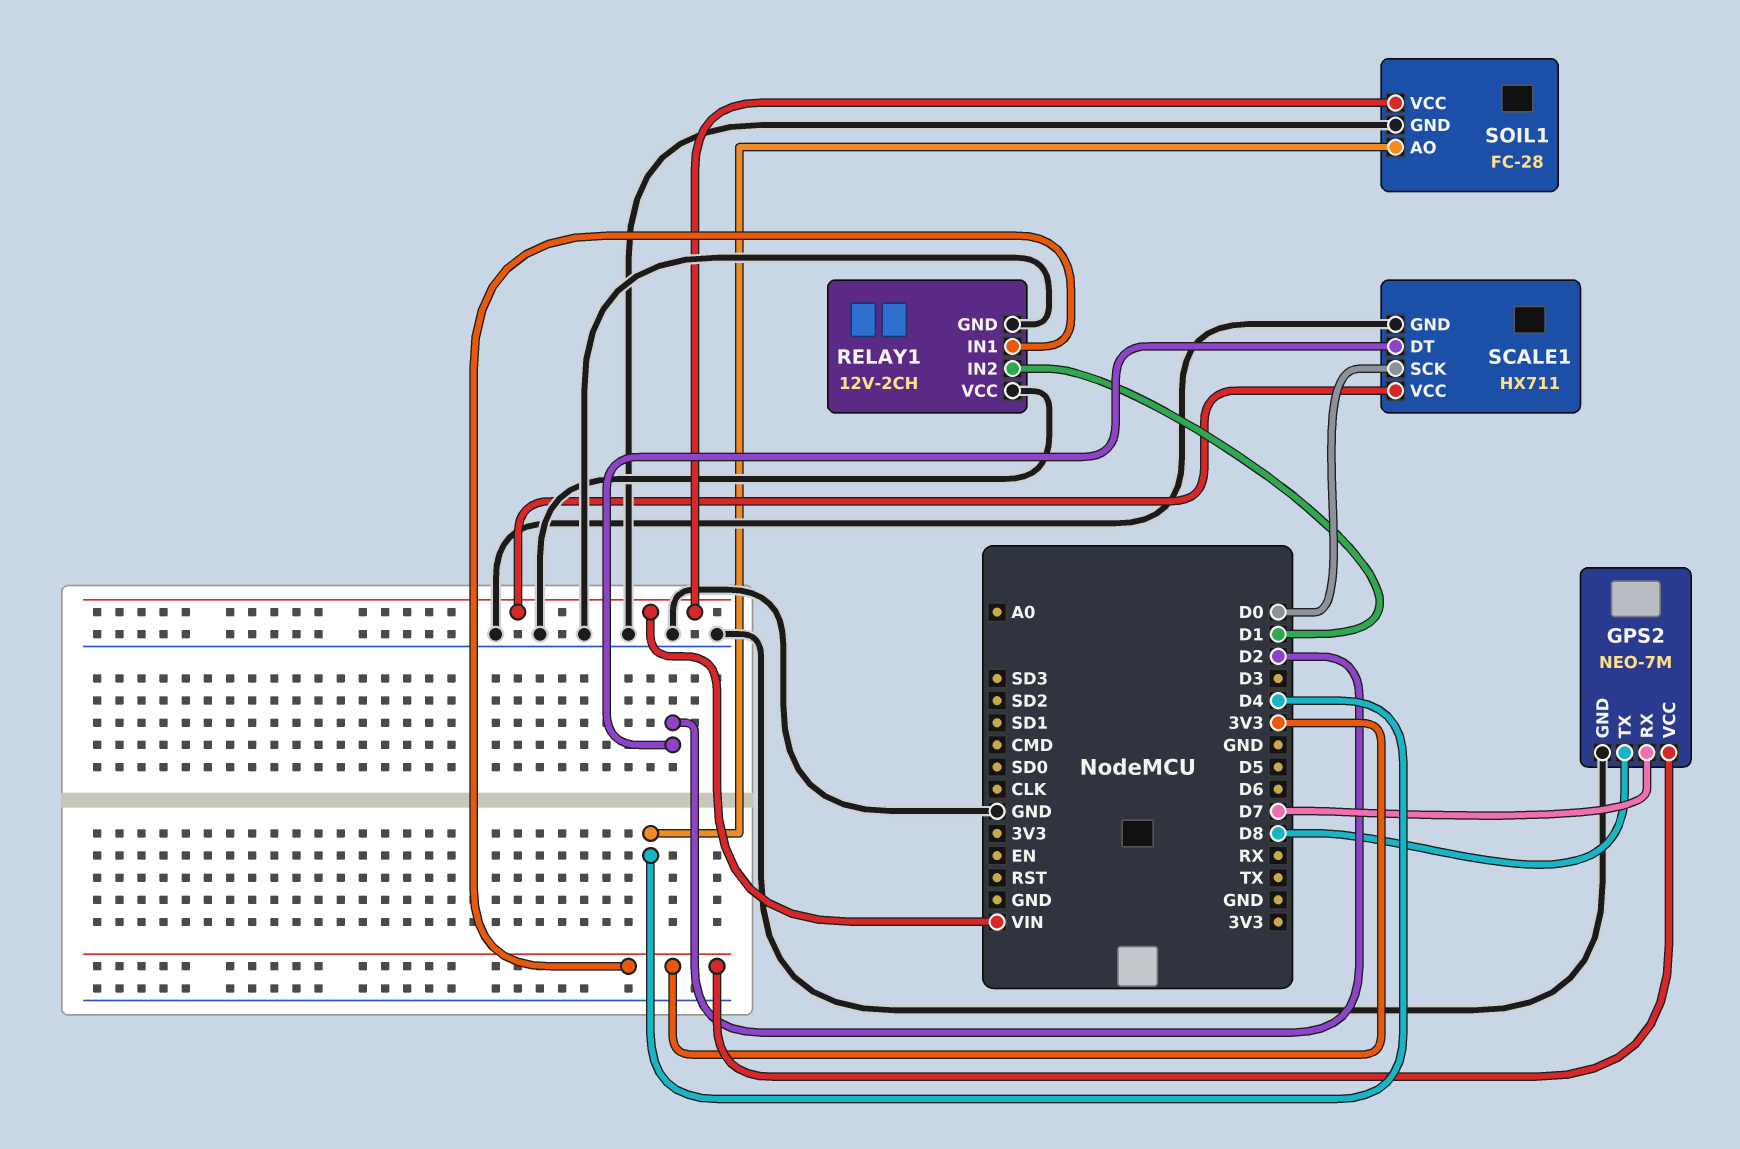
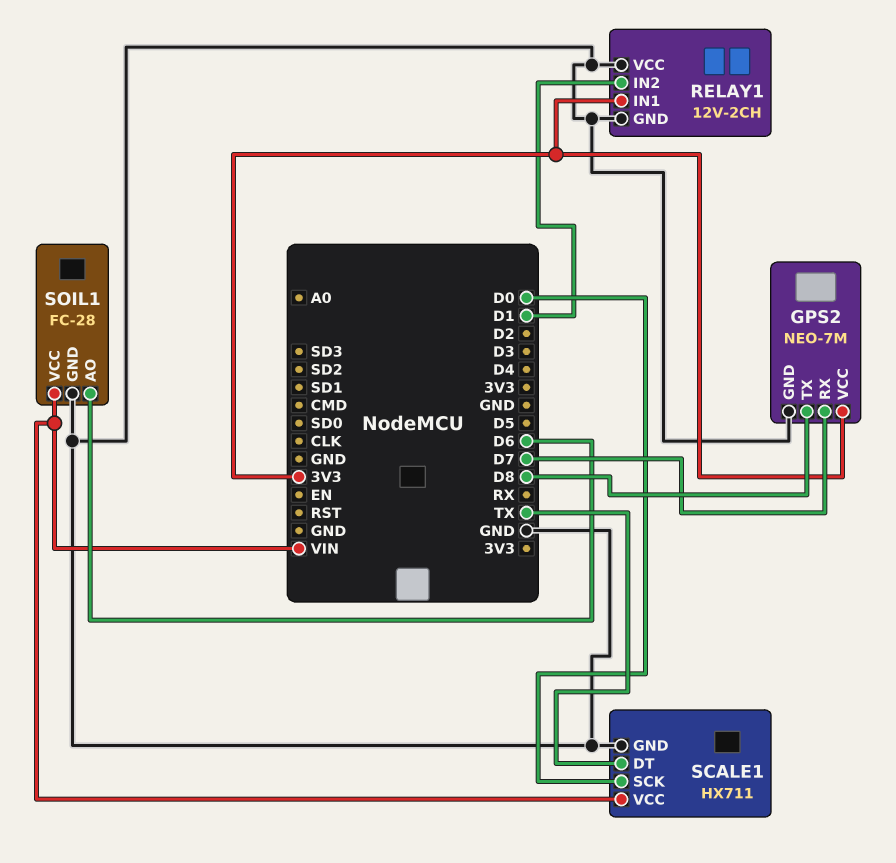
SCALE1 pin DT: D2 -> TX
SOIL1 pin AO: D4 -> D6

